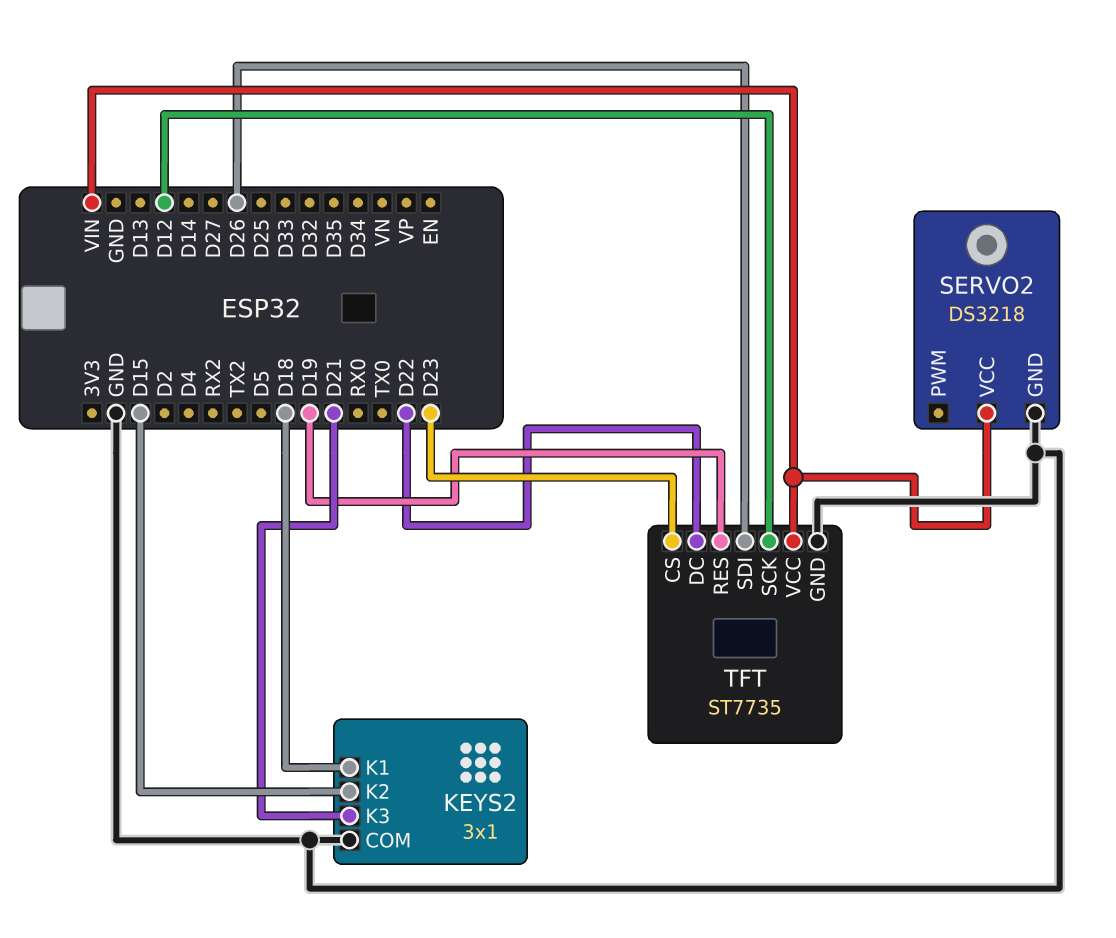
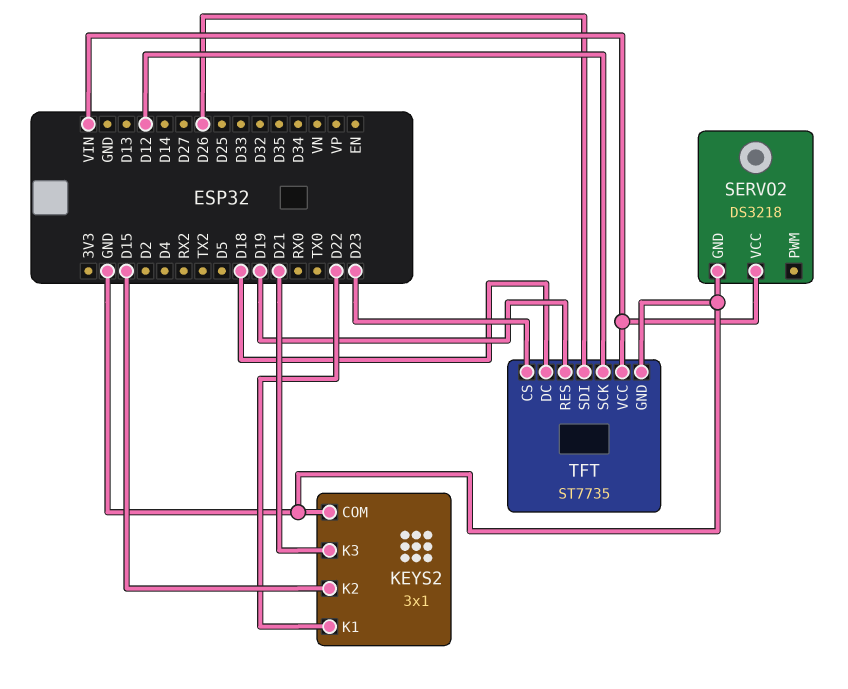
KEYS2 pin K1: D18 -> D22
TFT pin DC: D22 -> D18

